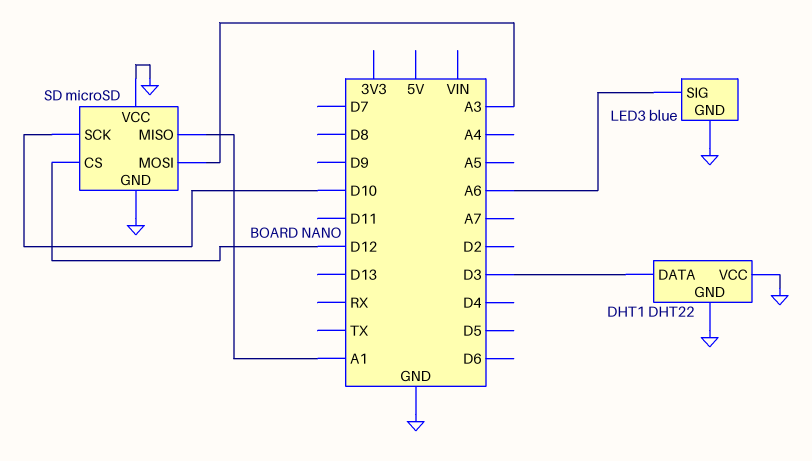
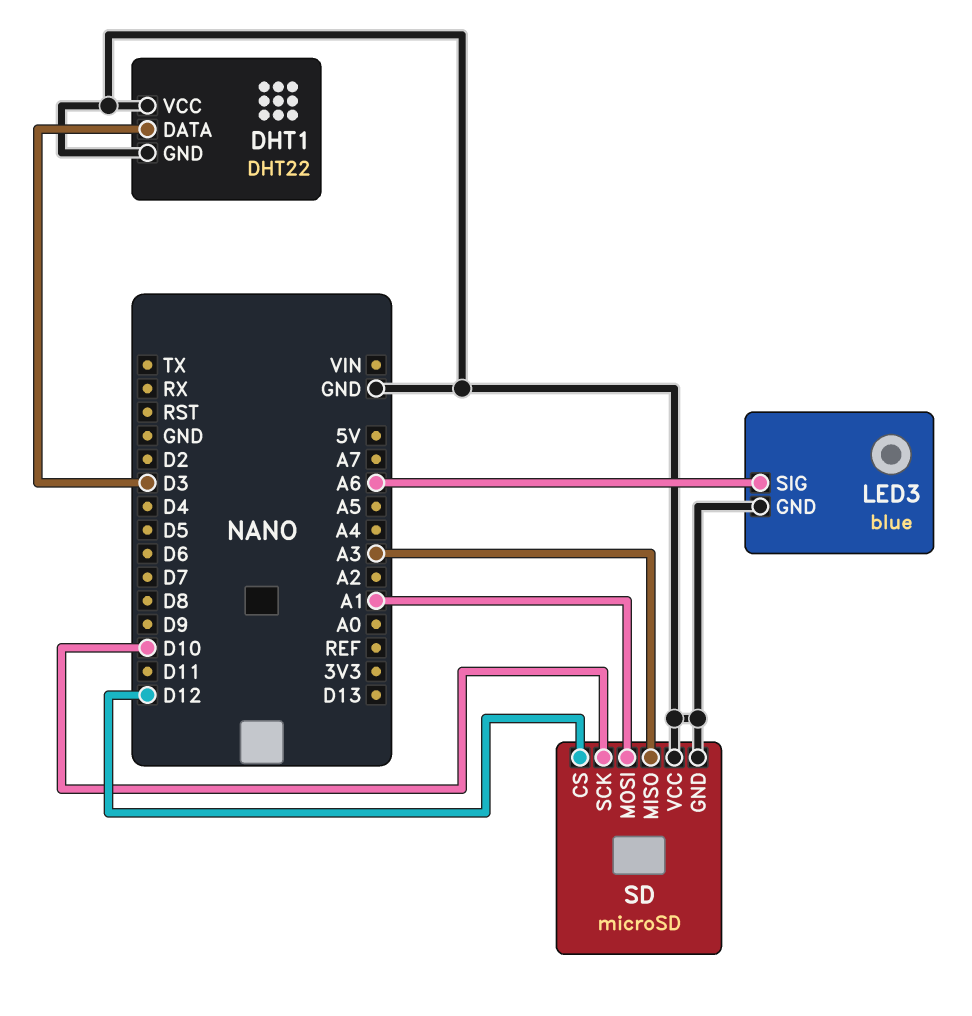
SD pin MISO: A1 -> A3
SD pin MOSI: A3 -> A1

